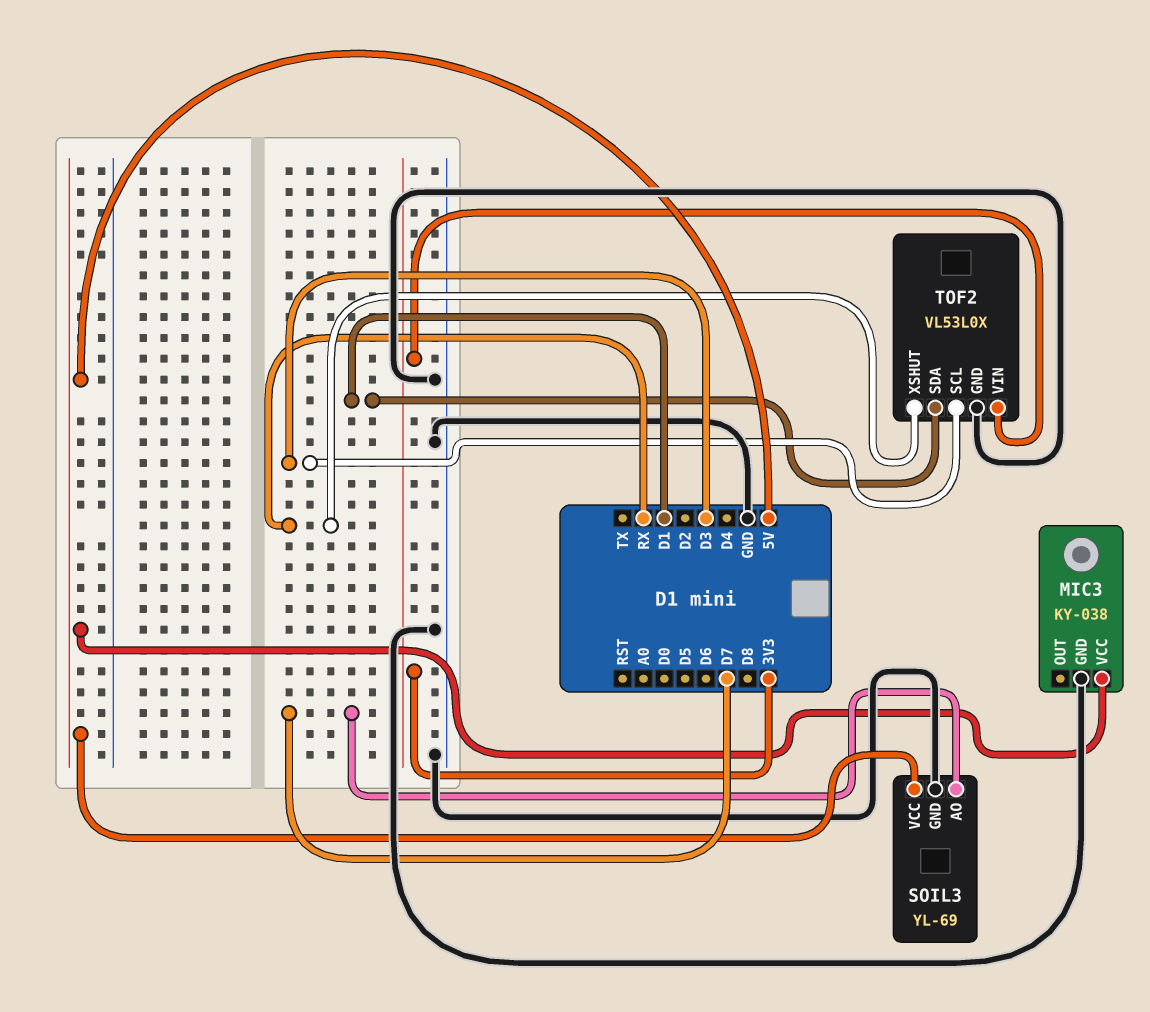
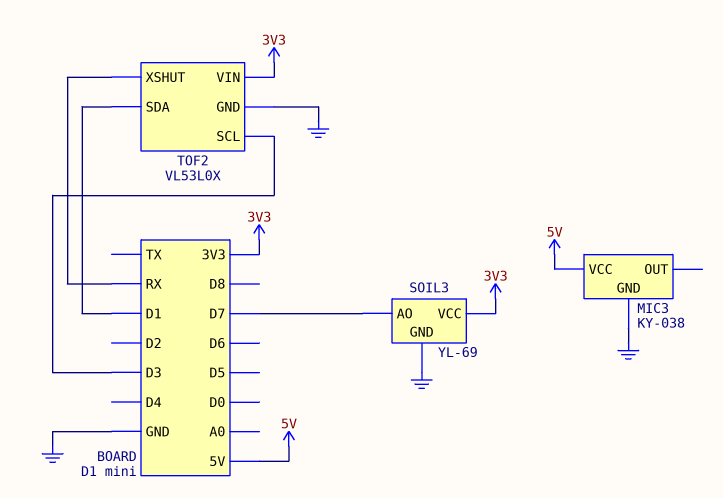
SOIL3 pin VCC: 5V -> 3V3

